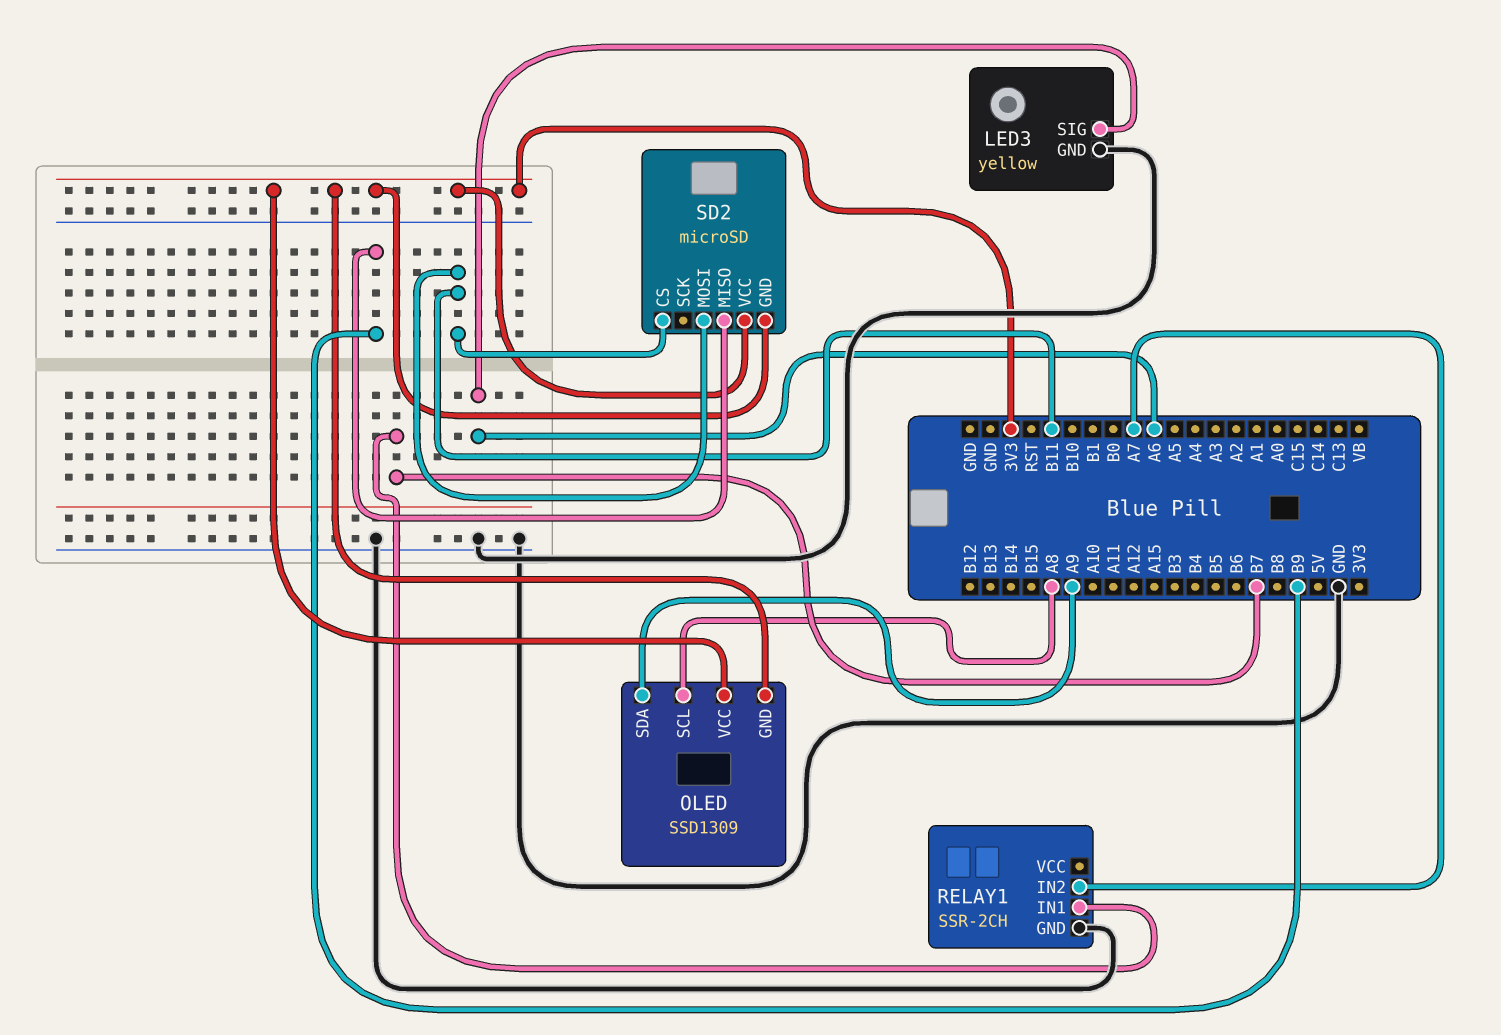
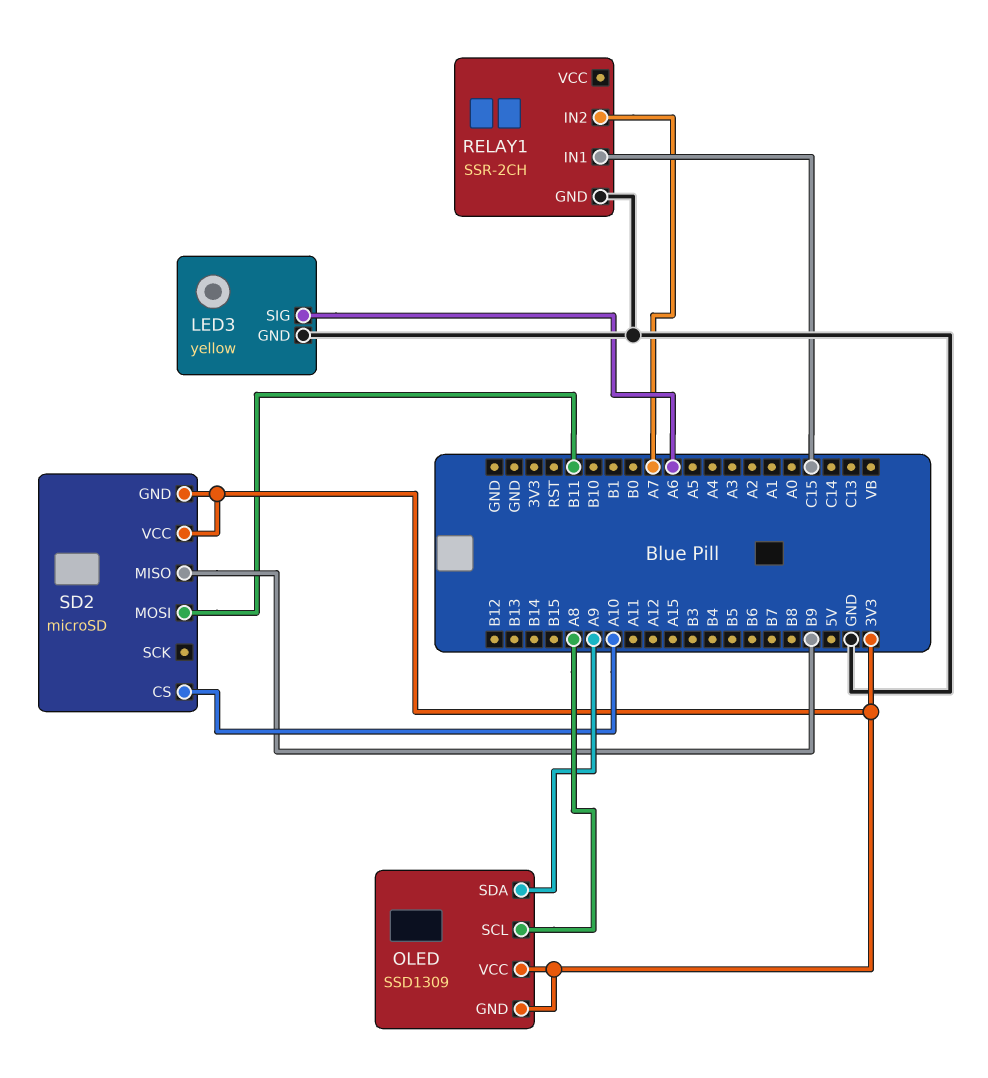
RELAY1 pin IN1: B7 -> C15
SD2 pin CS: B11 -> A10

